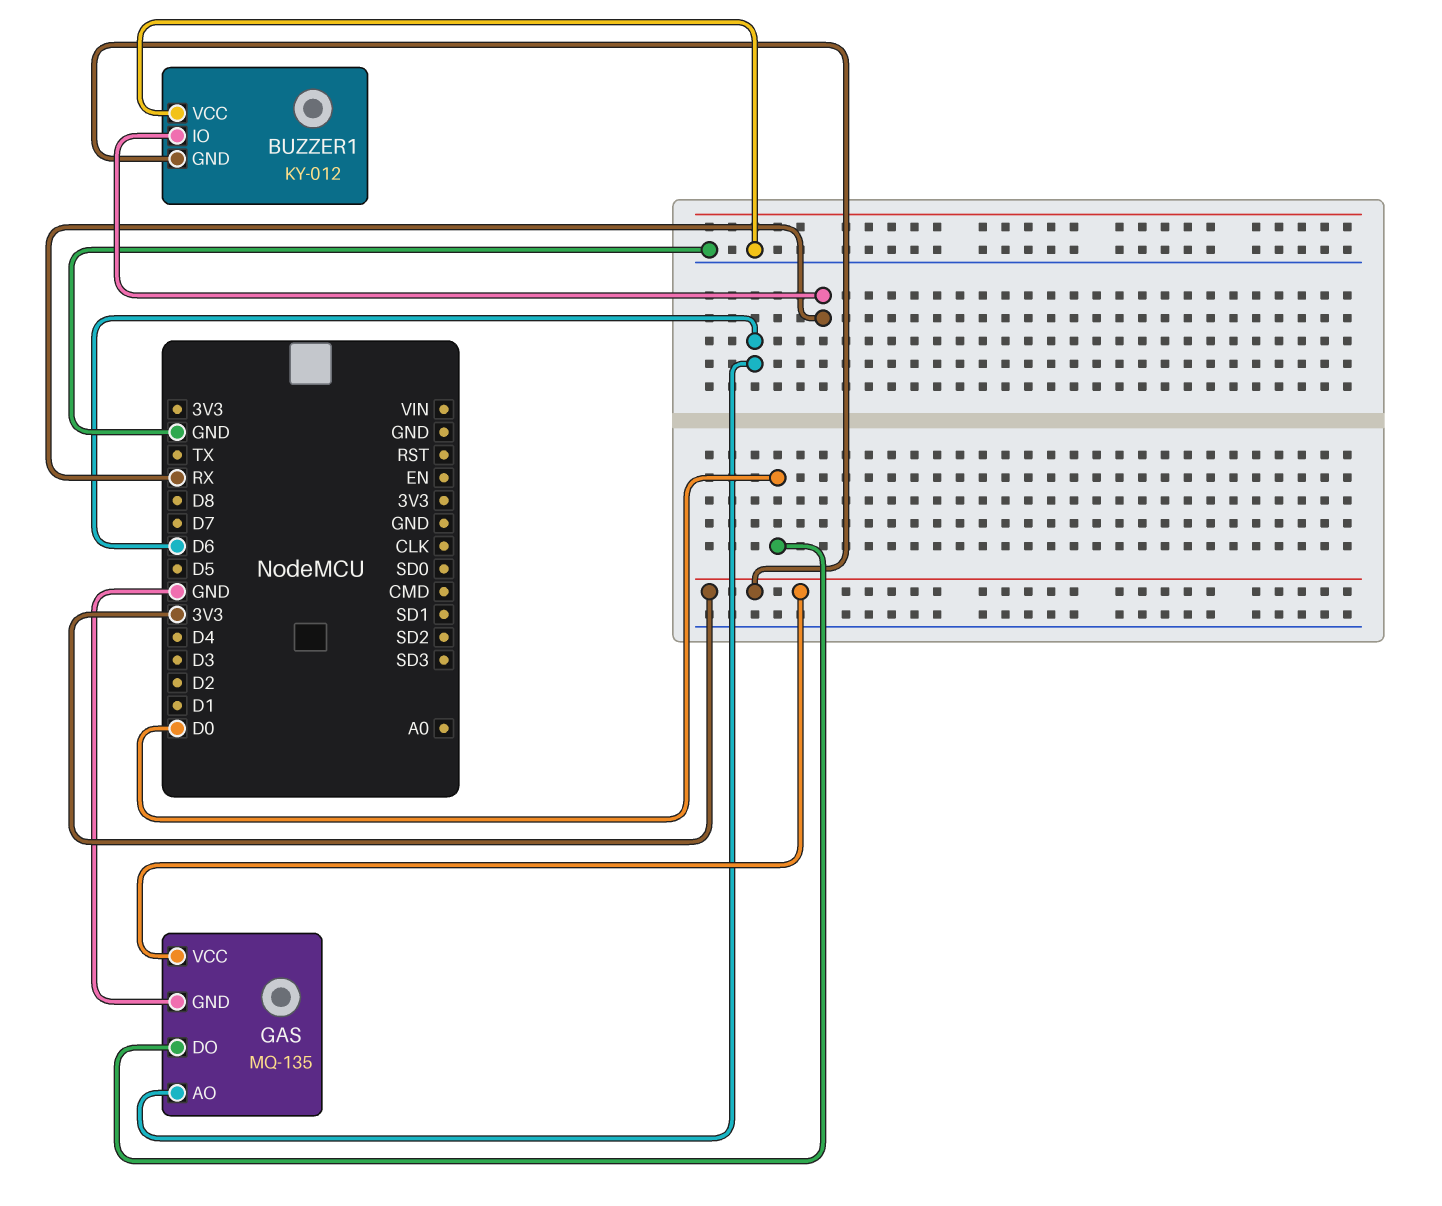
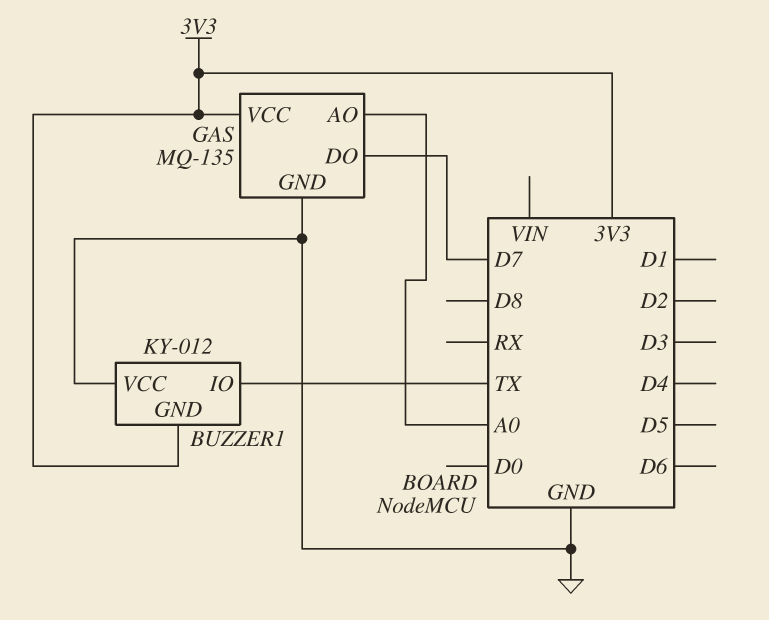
BUZZER1 pin IO: RX -> TX
GAS pin AO: D6 -> A0
GAS pin DO: D0 -> D7

